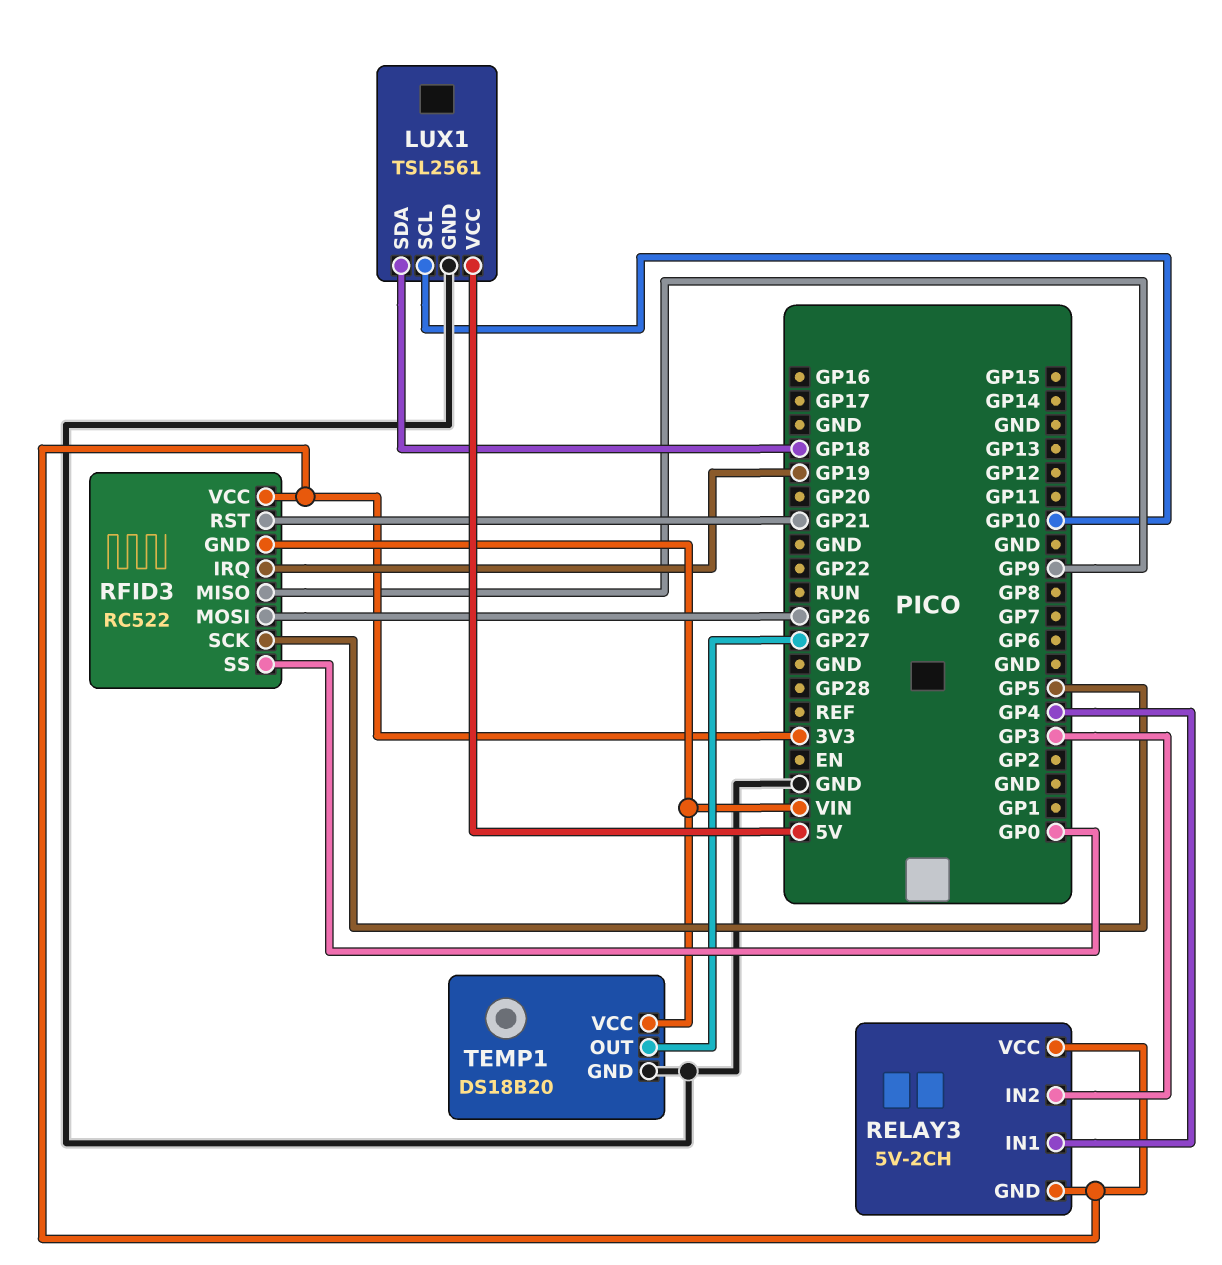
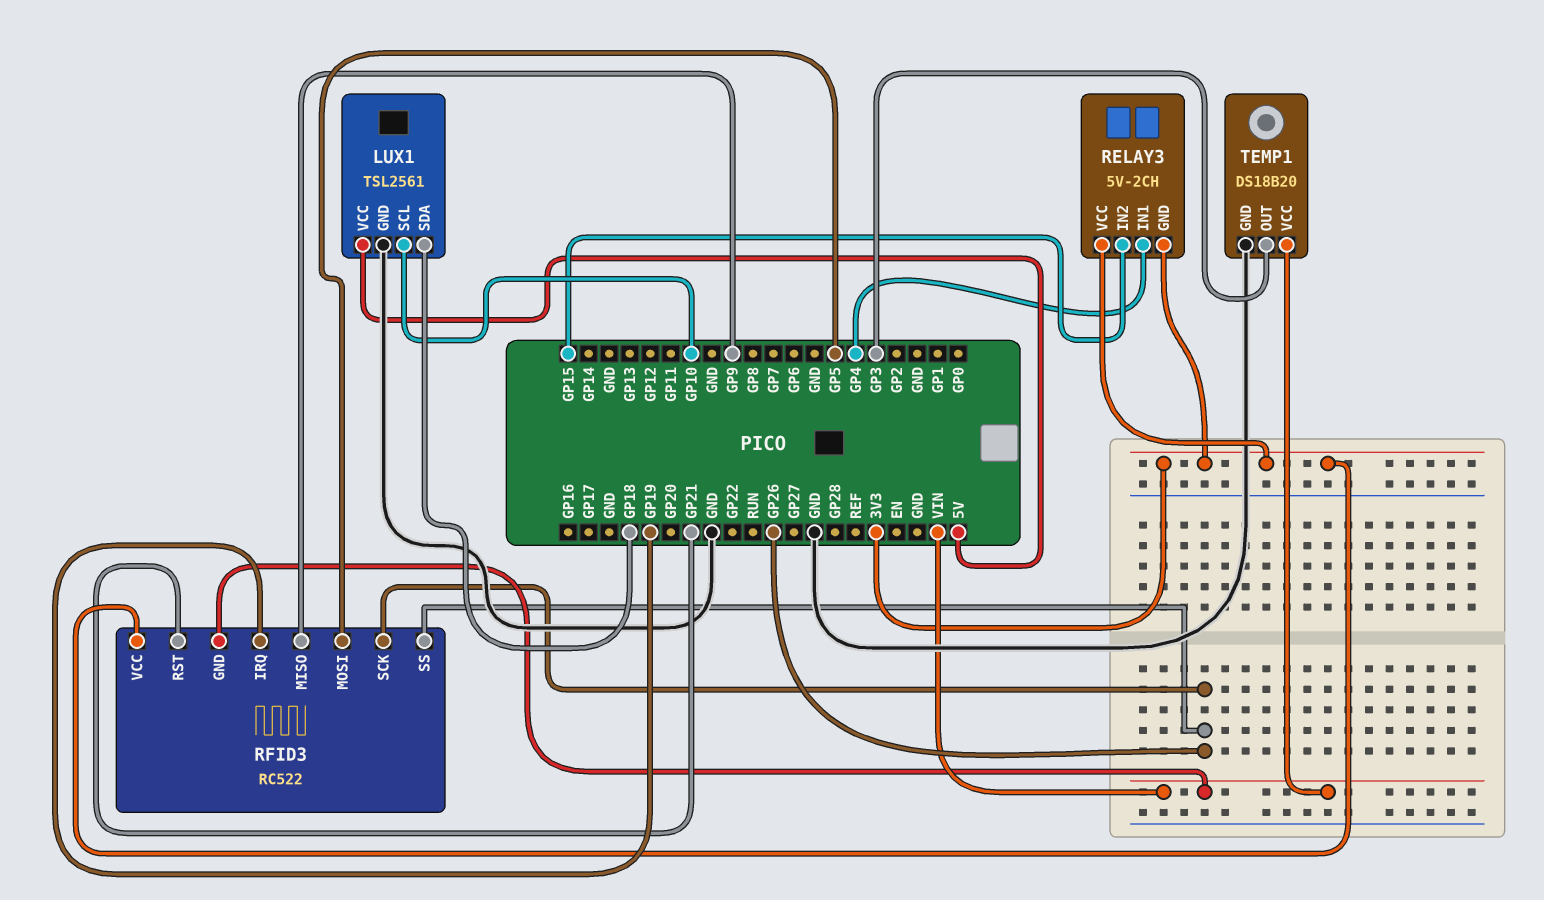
RELAY3 pin IN2: GP3 -> GP15
RFID3 pin MOSI: GP26 -> GP5
RFID3 pin SCK: GP5 -> GP26
RFID3 pin SS: GP0 -> GP26
TEMP1 pin OUT: GP27 -> GP3

